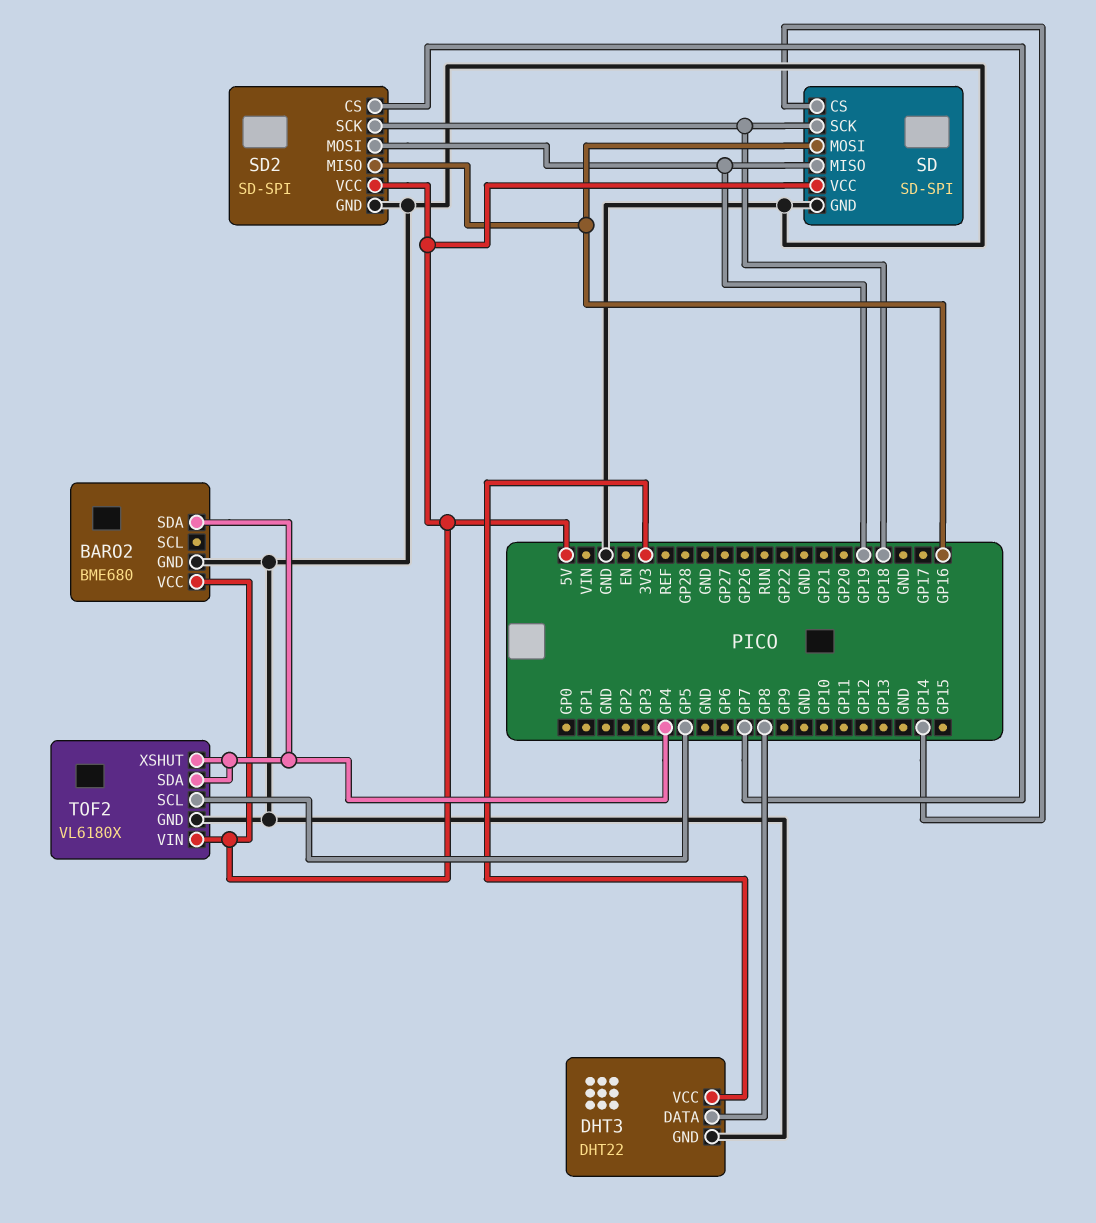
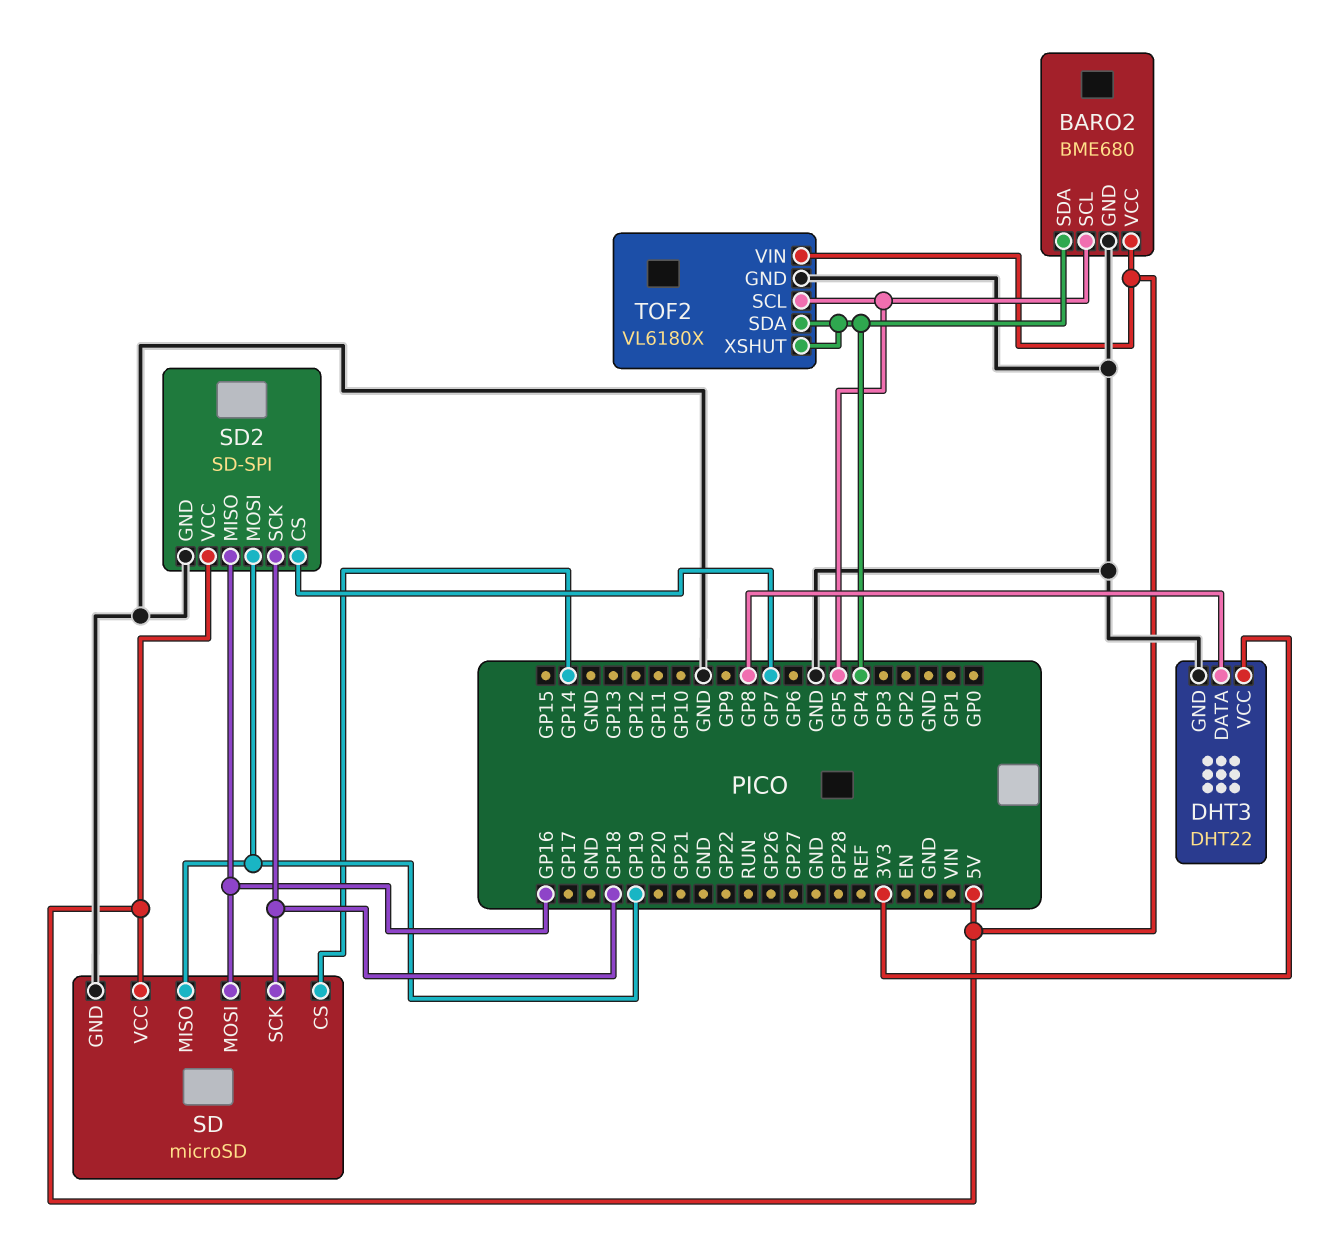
BARO2 pin SCL: none -> GP5
SD: SD-SPI -> microSD

